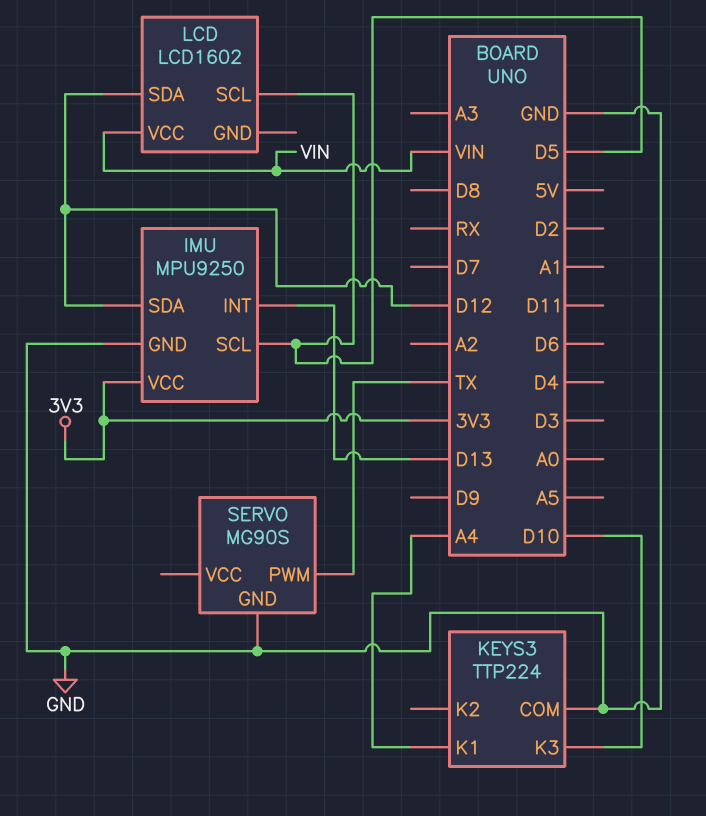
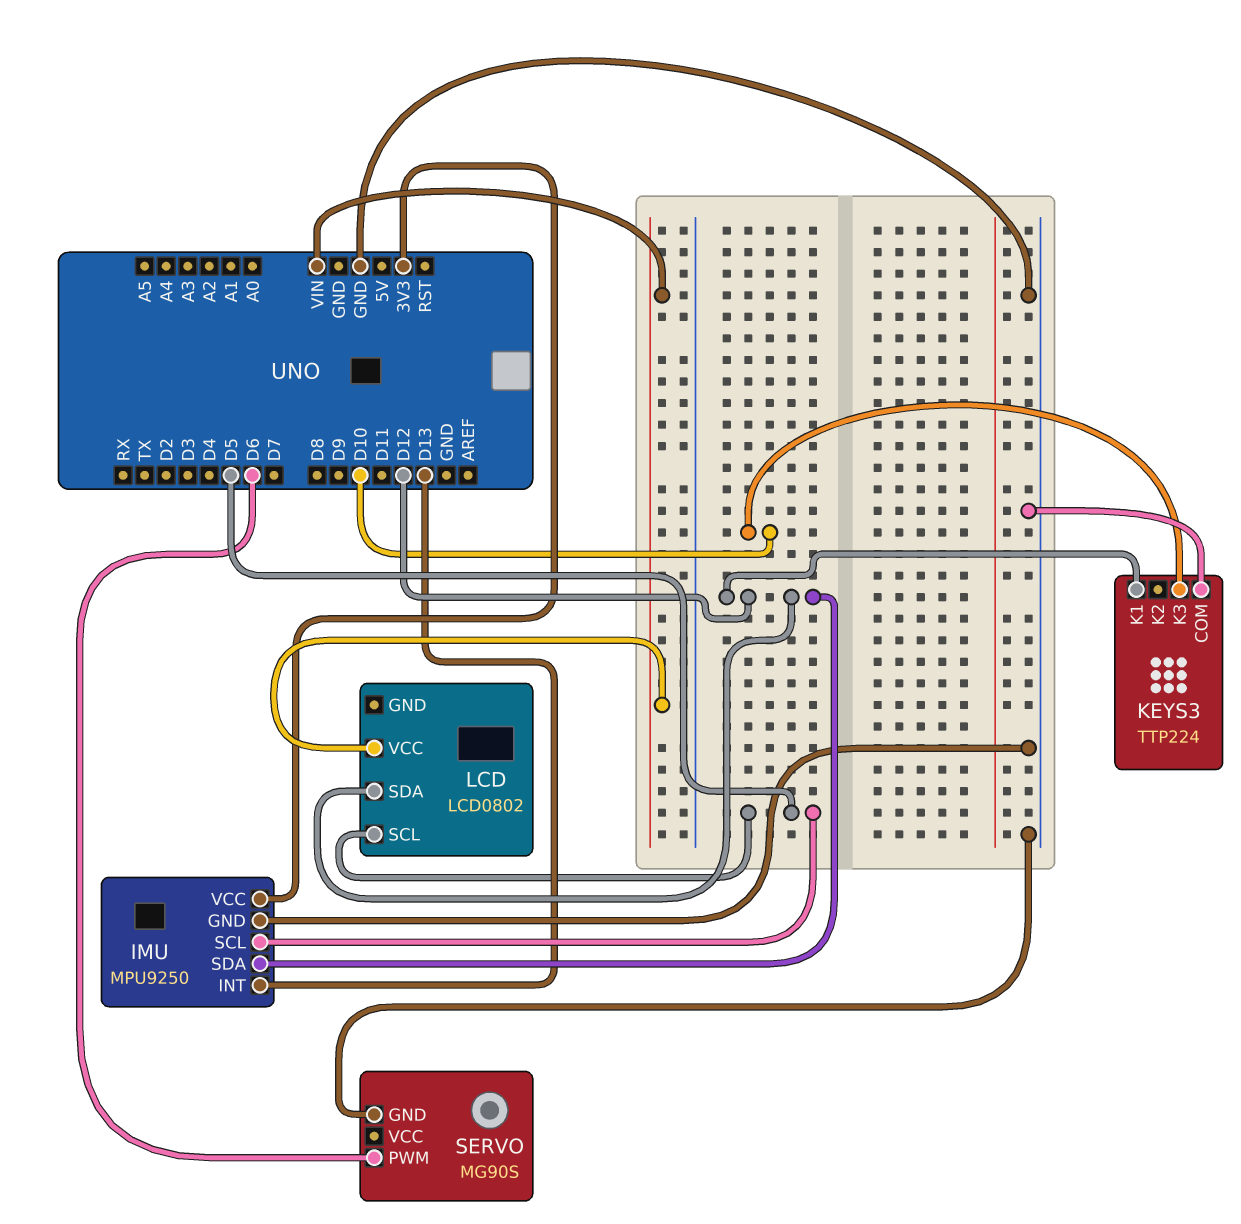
KEYS3 pin K1: A4 -> D12
LCD: LCD1602 -> LCD0802
SERVO pin PWM: TX -> D6

